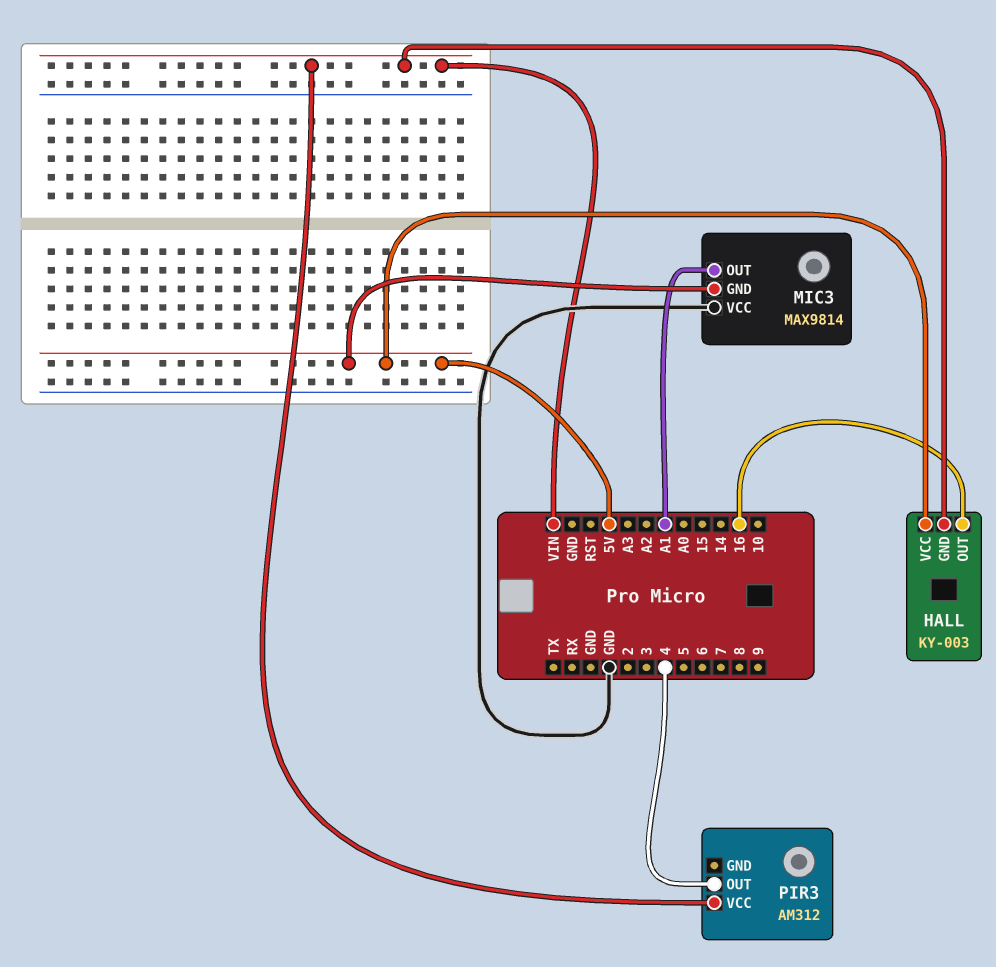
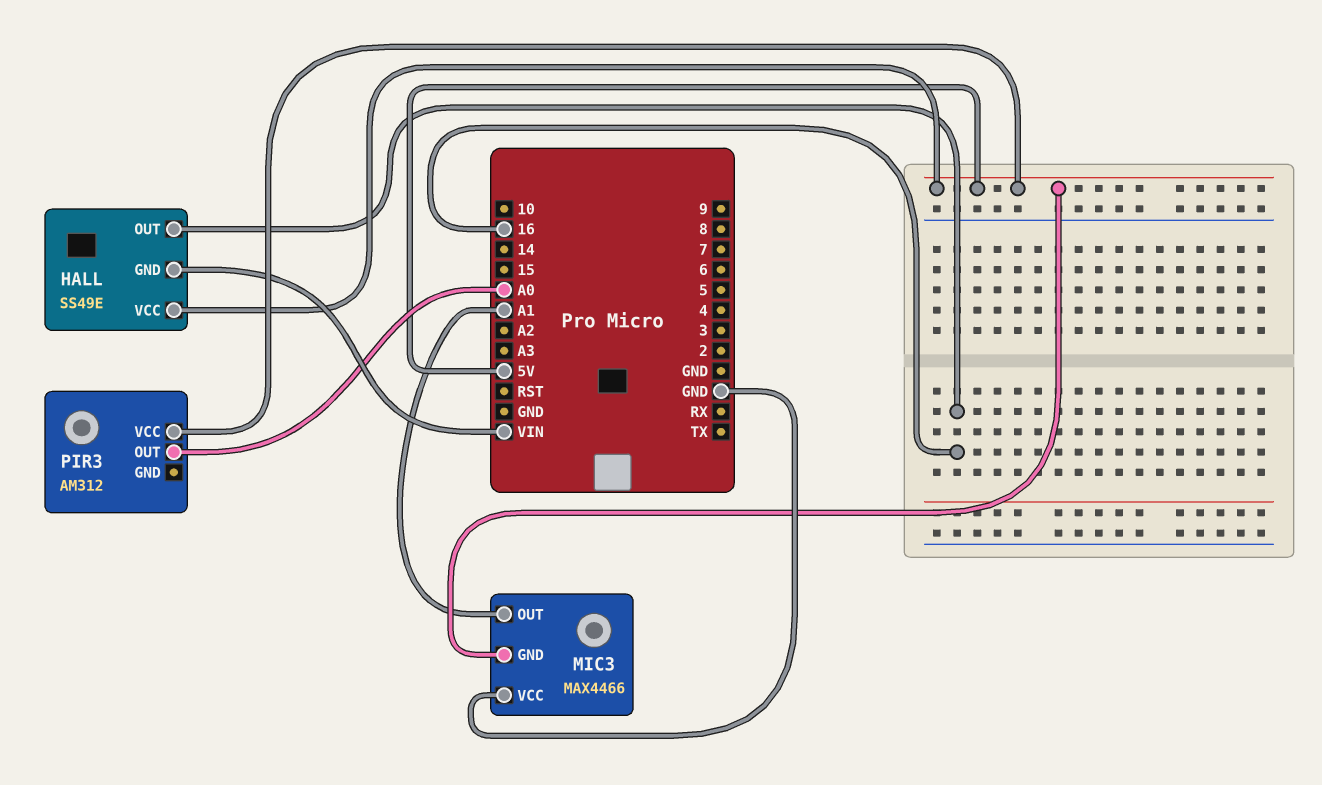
HALL: KY-003 -> SS49E
MIC3: MAX9814 -> MAX4466
PIR3 pin OUT: 4 -> A0
PIR3 pin VCC: VIN -> 5V

